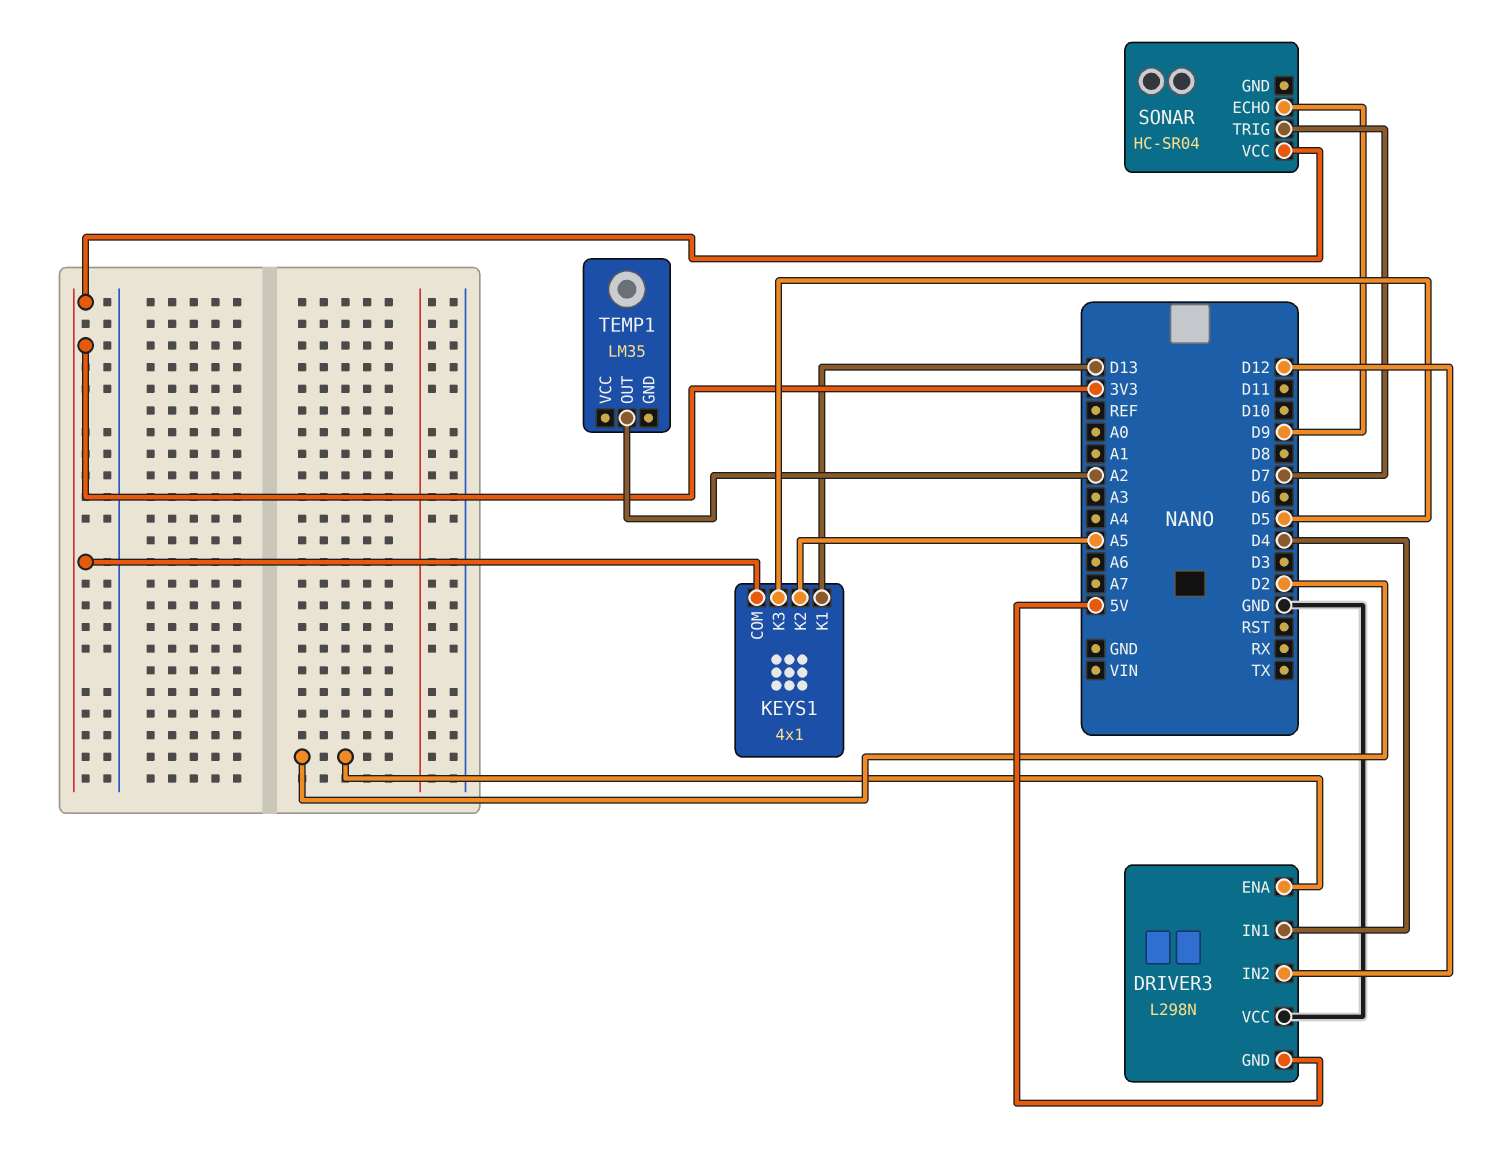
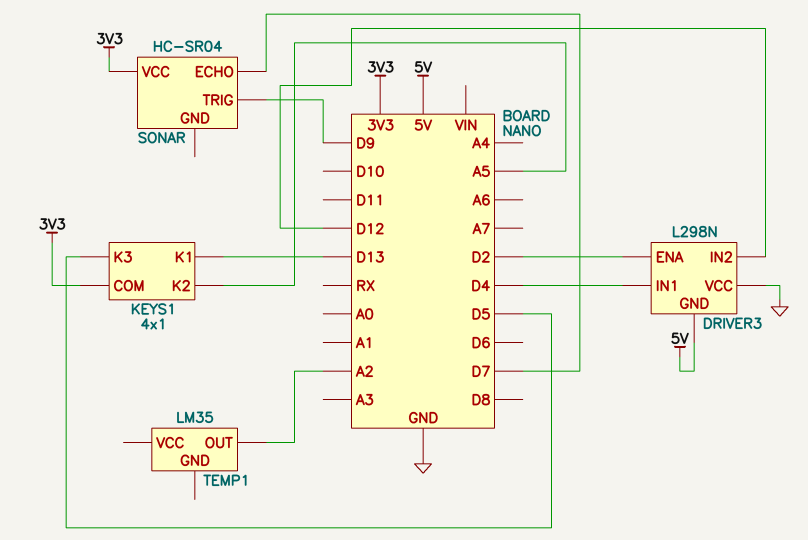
SONAR pin ECHO: D9 -> D7
SONAR pin TRIG: D7 -> D9

